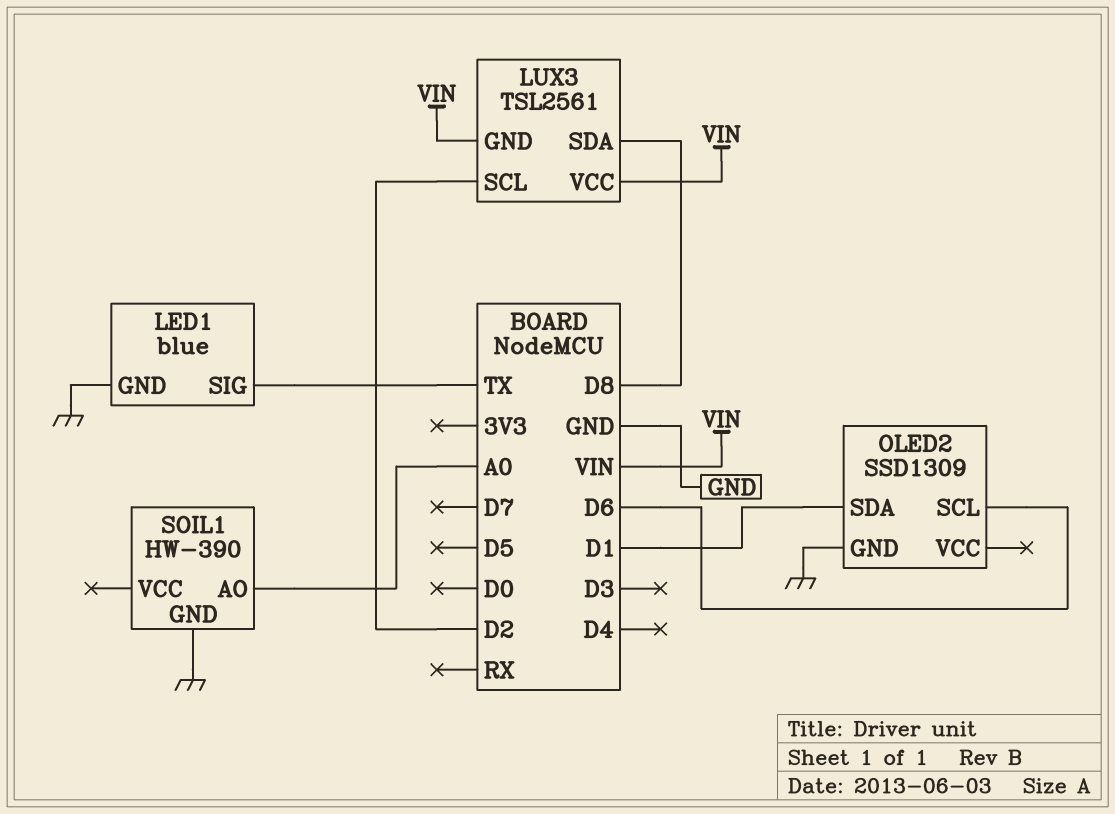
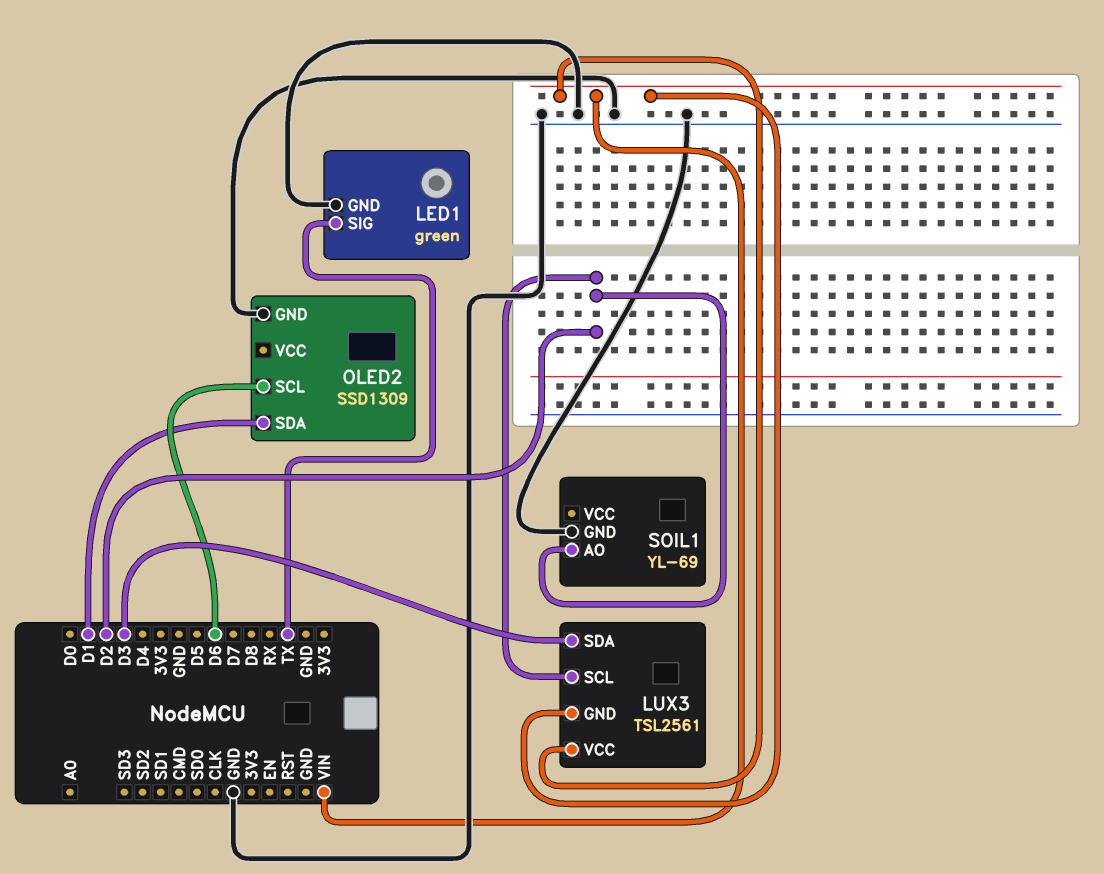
LED1: blue -> green
LUX3 pin SDA: D8 -> D3
SOIL1: HW-390 -> YL-69
SOIL1 pin AO: A0 -> D2

